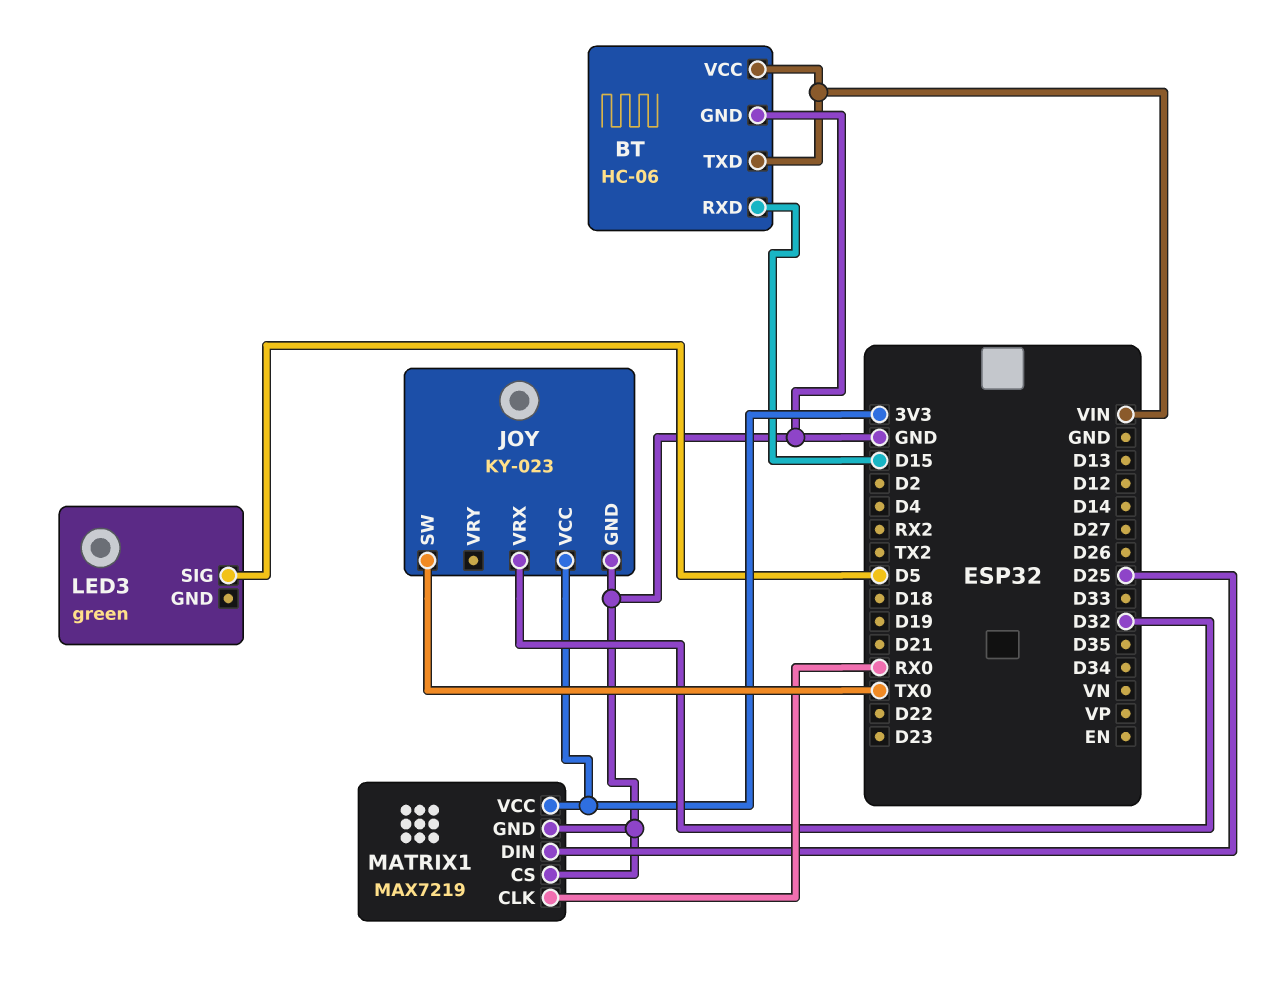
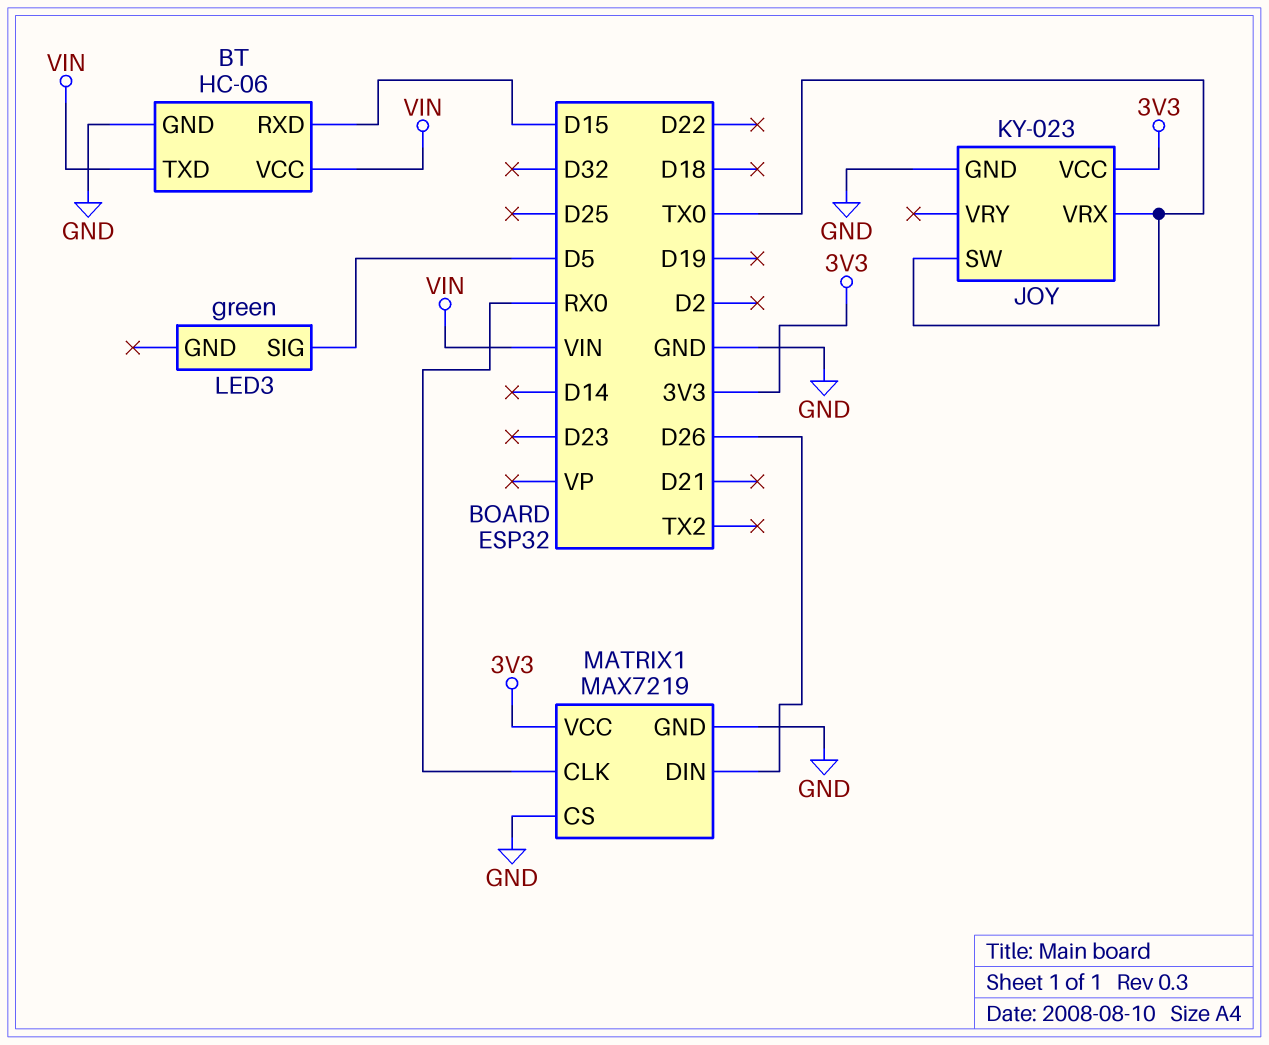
JOY pin VRX: D32 -> TX0
MATRIX1 pin DIN: D25 -> D26

